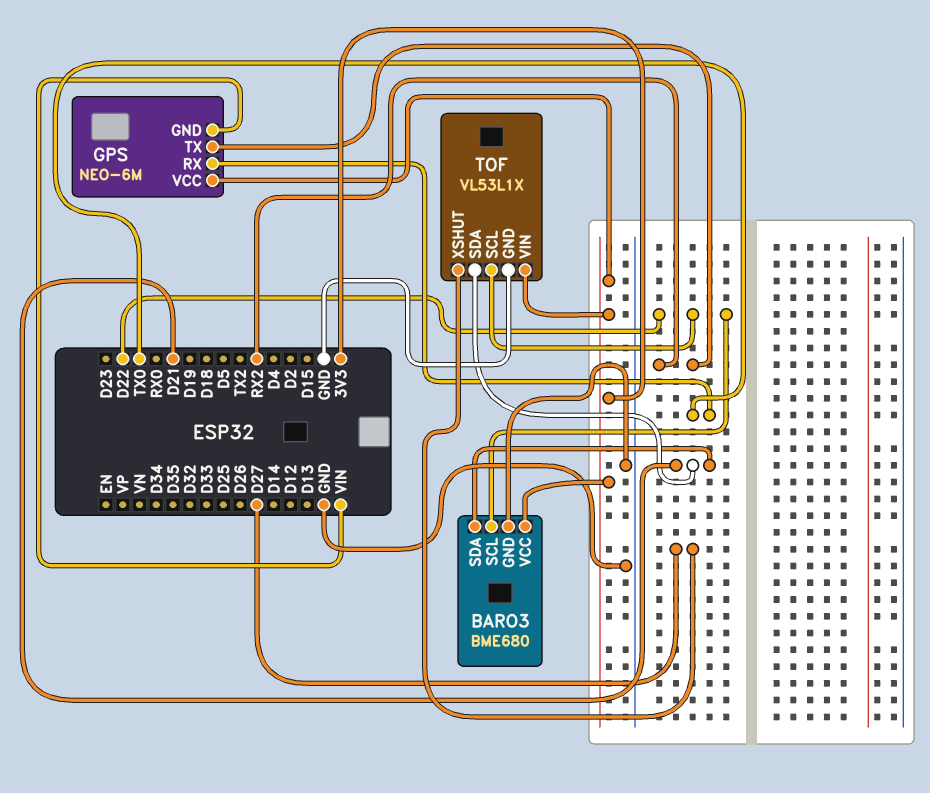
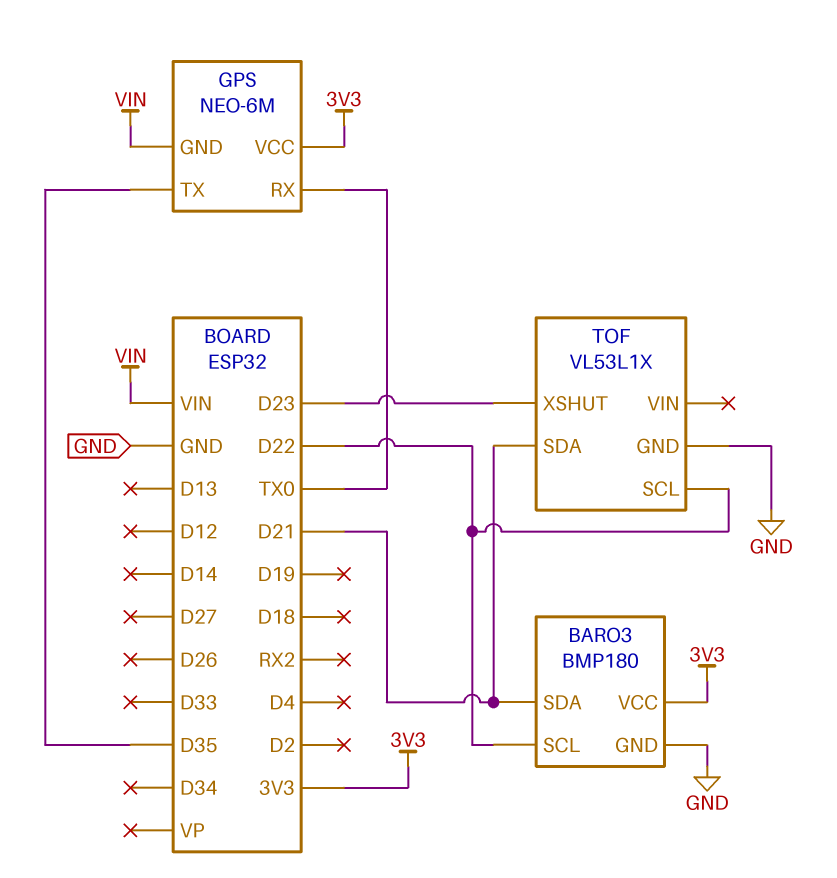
BARO3: BME680 -> BMP180
GPS pin TX: RX2 -> D35
TOF pin VIN: 3V3 -> none
TOF pin XSHUT: D27 -> D23

